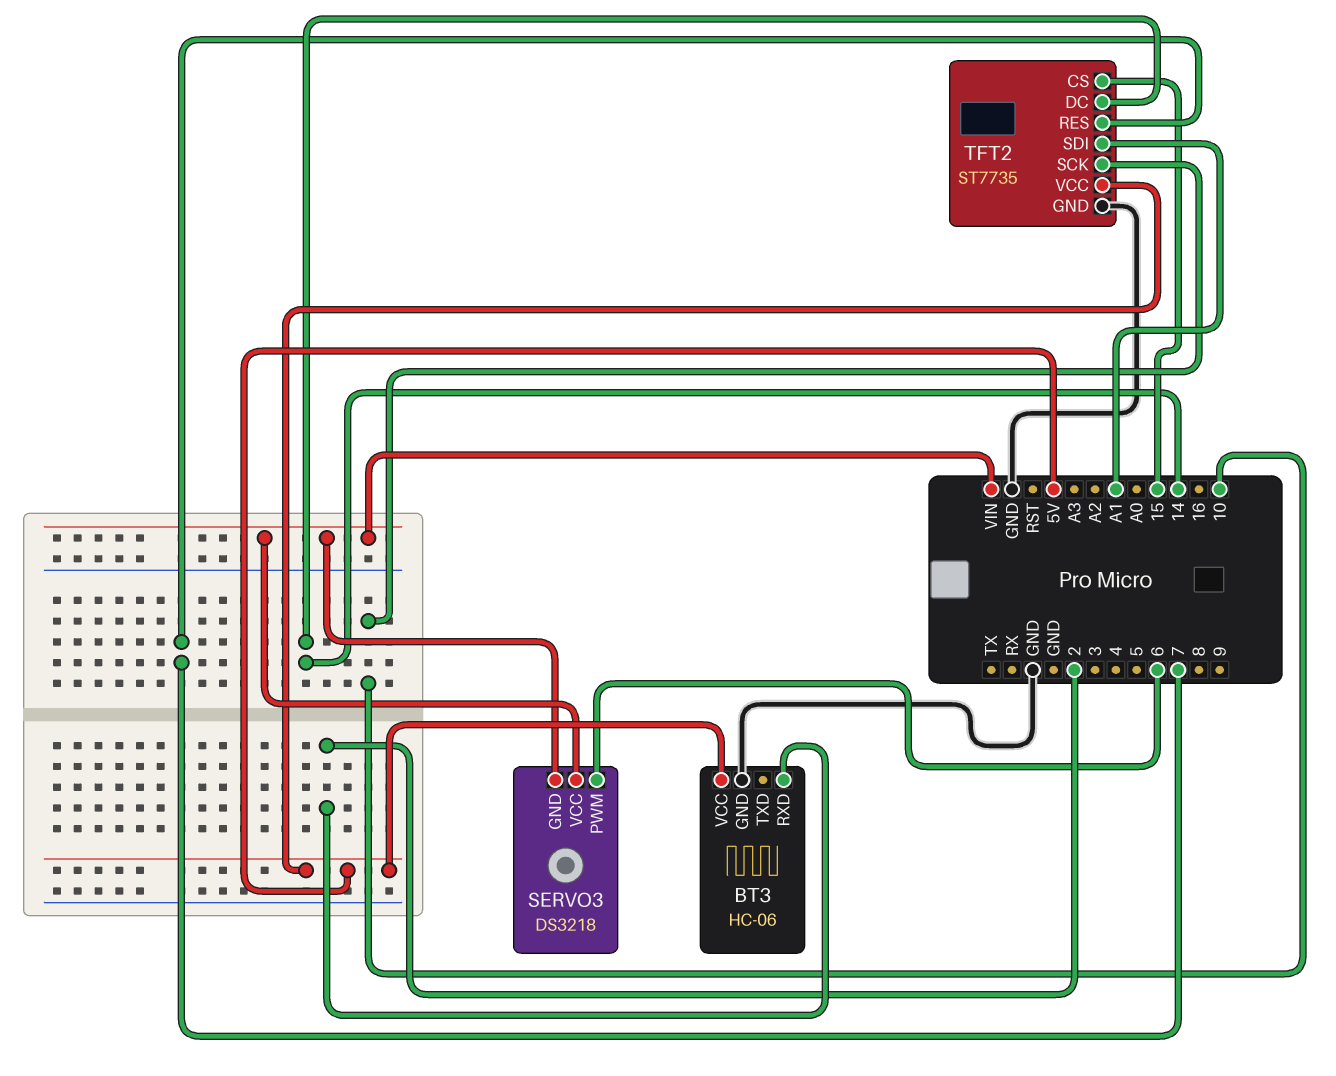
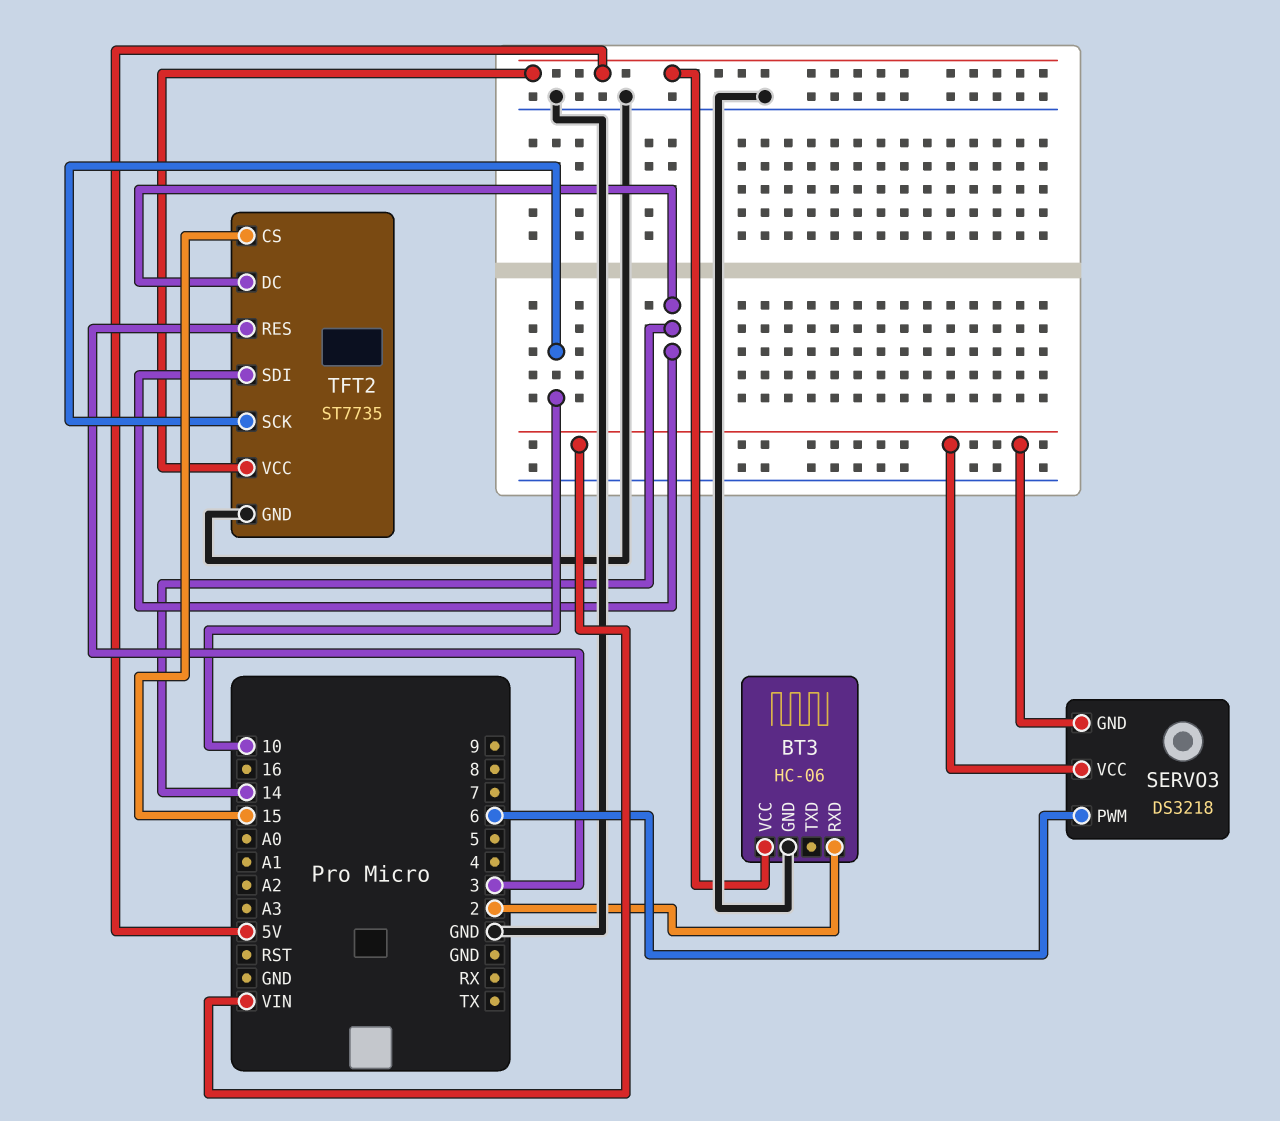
TFT2 pin RES: 7 -> 3
TFT2 pin SDI: A1 -> 14

